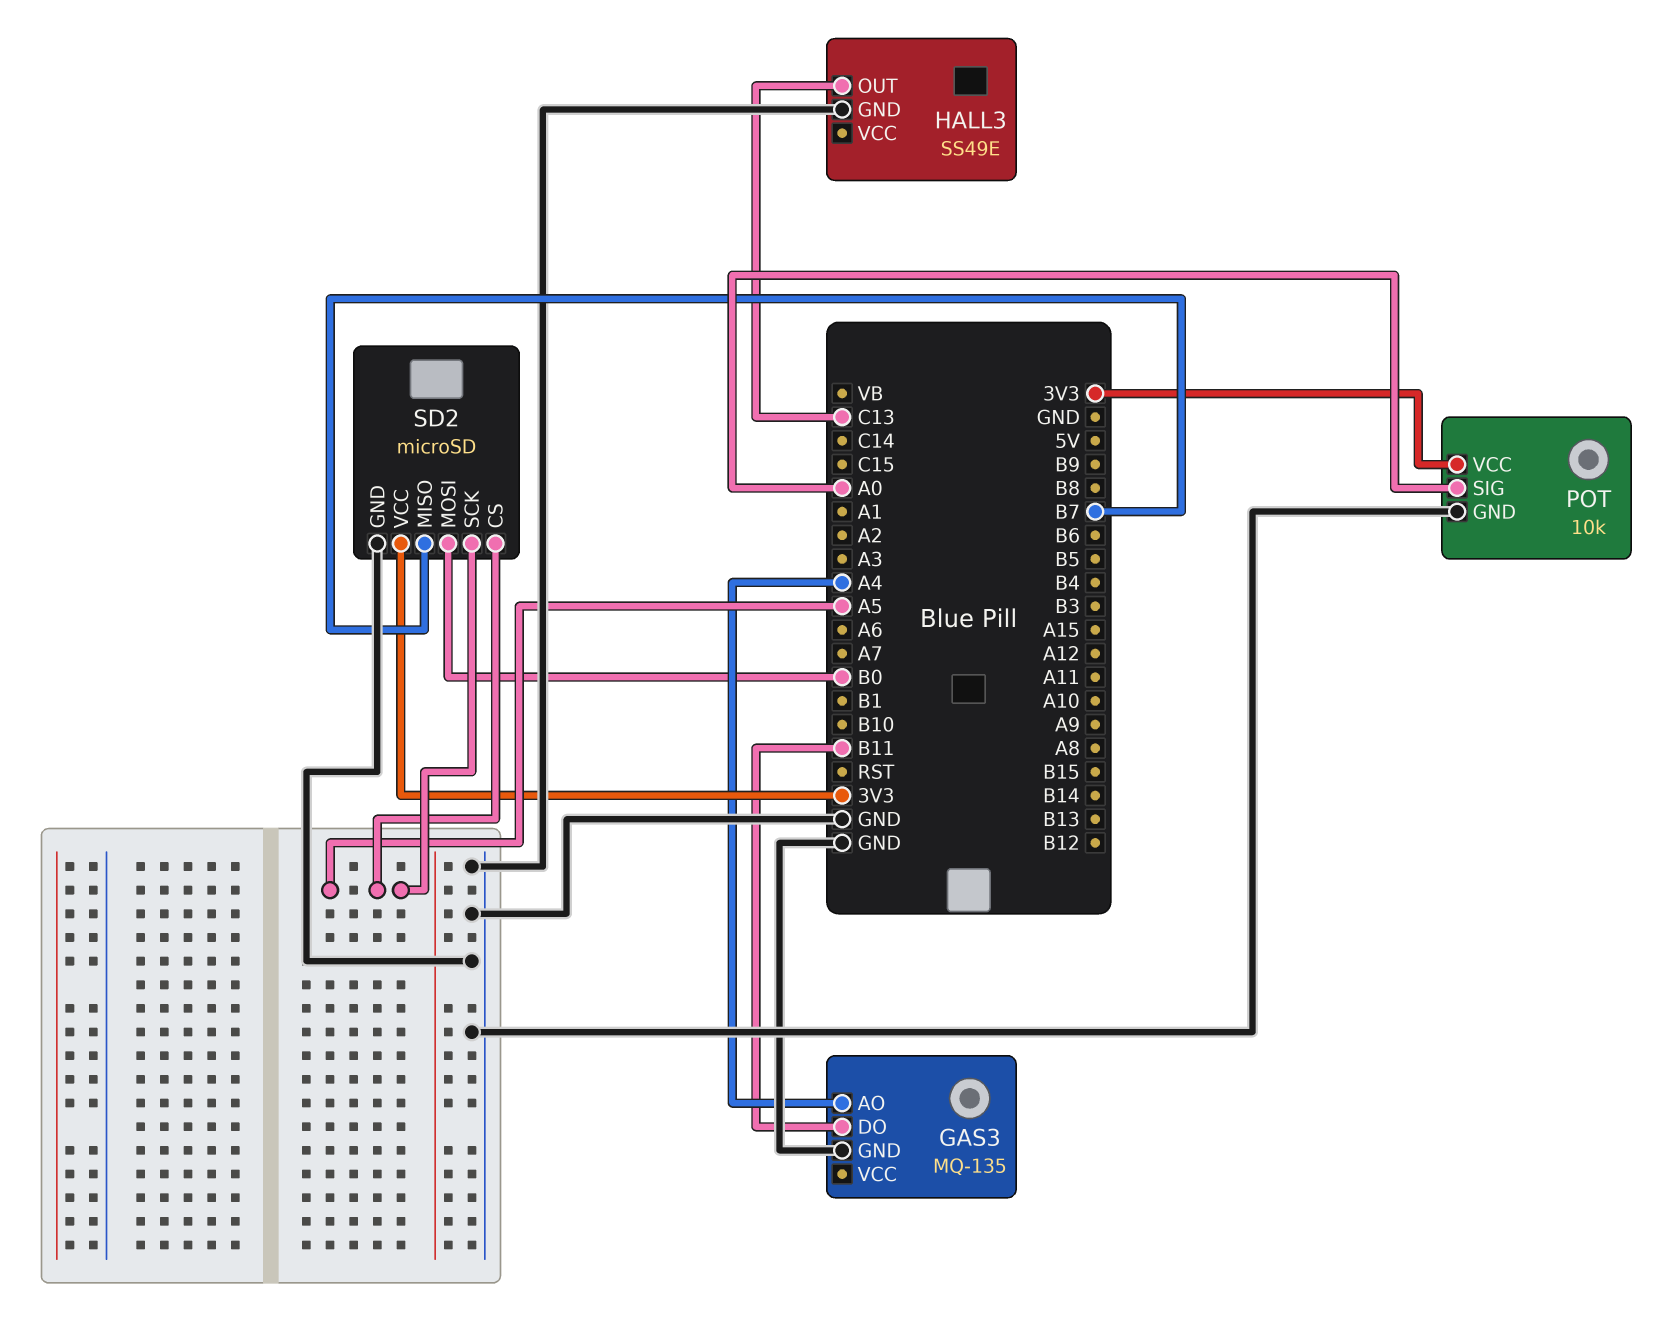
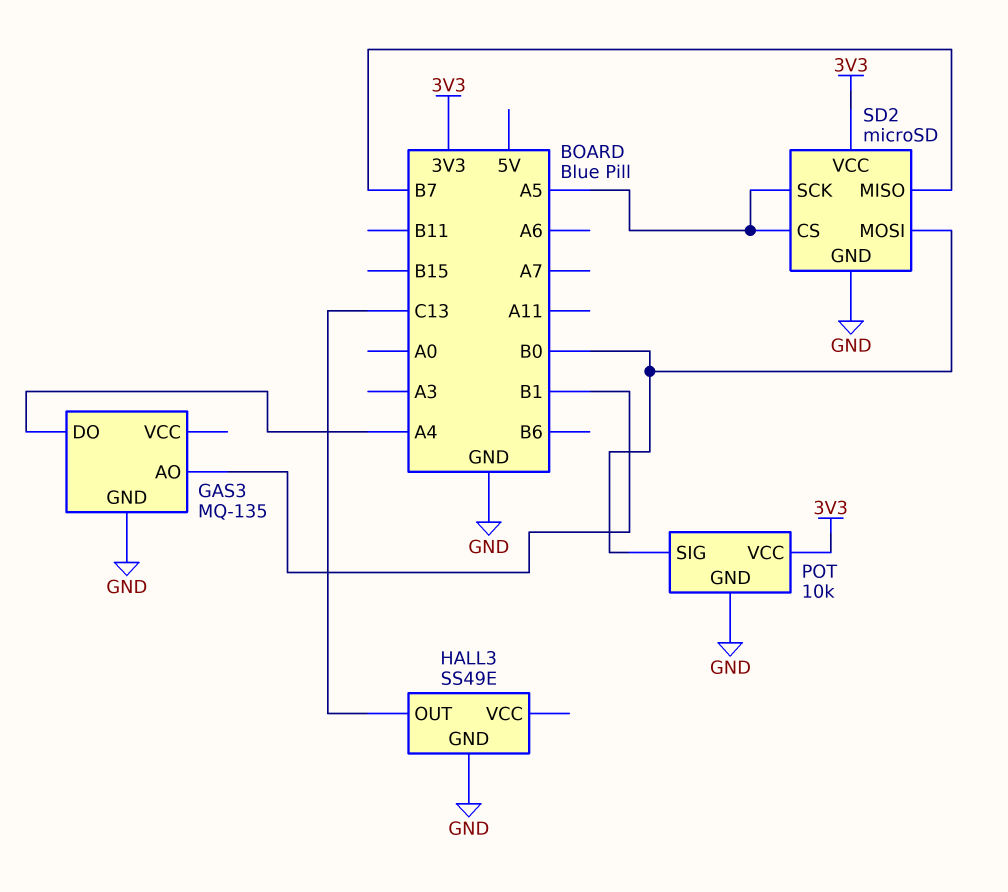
GAS3 pin AO: A4 -> B1
GAS3 pin DO: B11 -> A4
POT pin SIG: A0 -> B0

